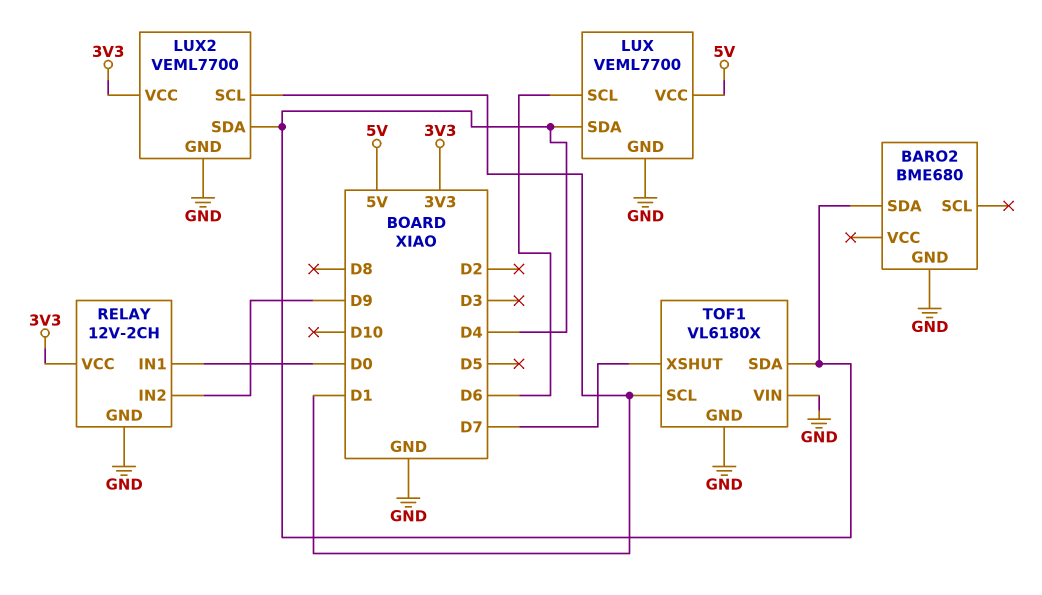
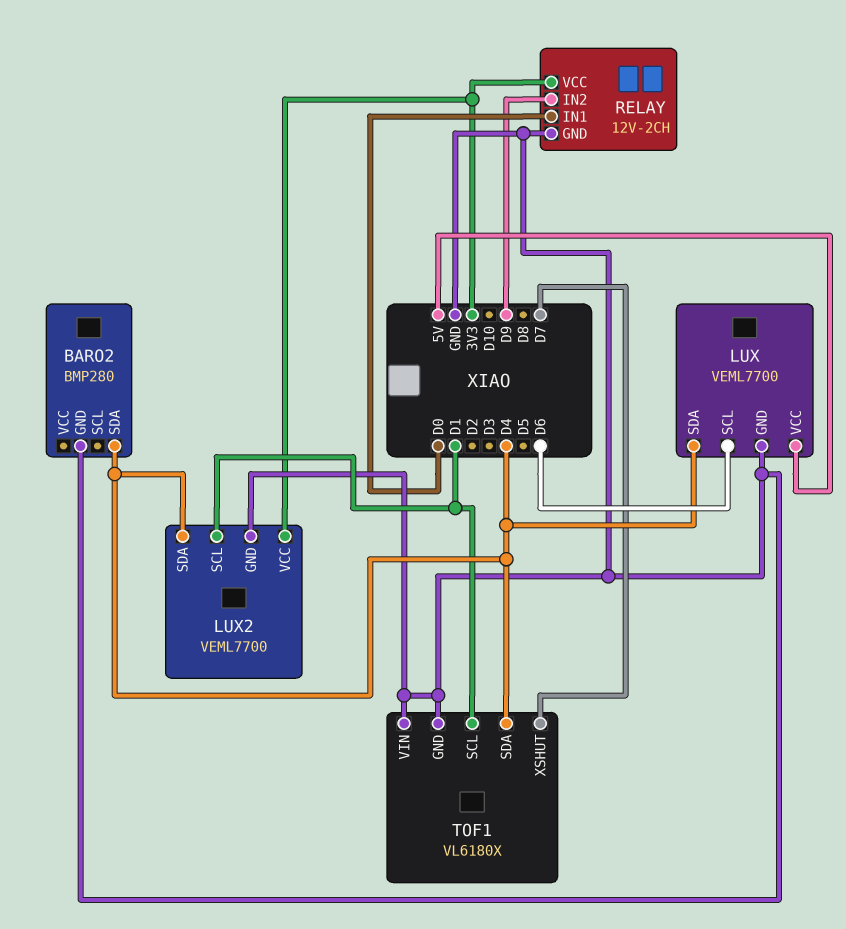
BARO2: BME680 -> BMP280

